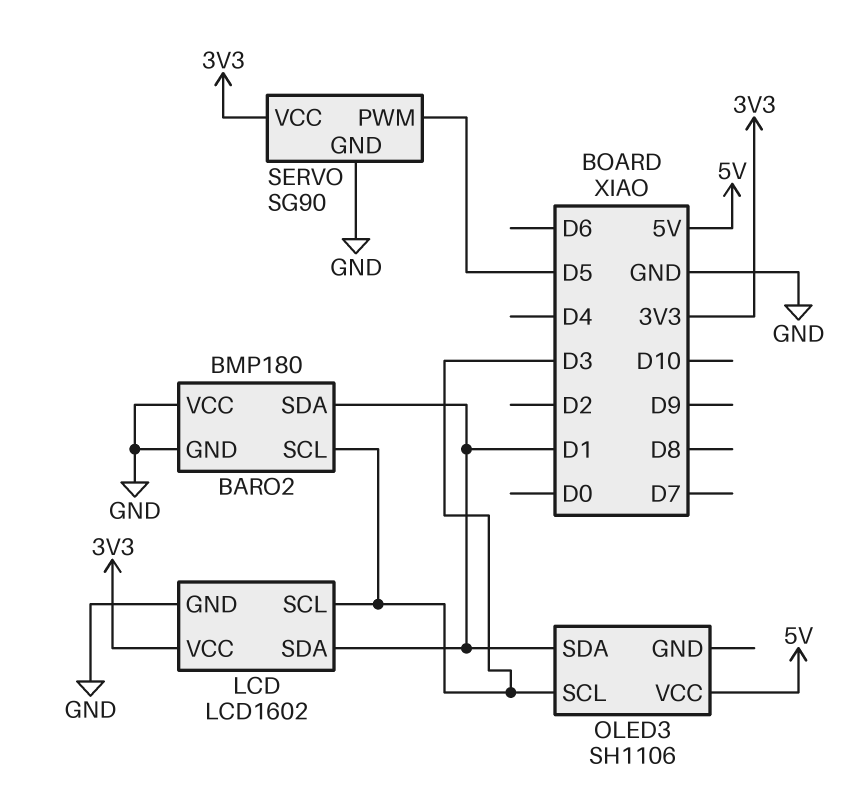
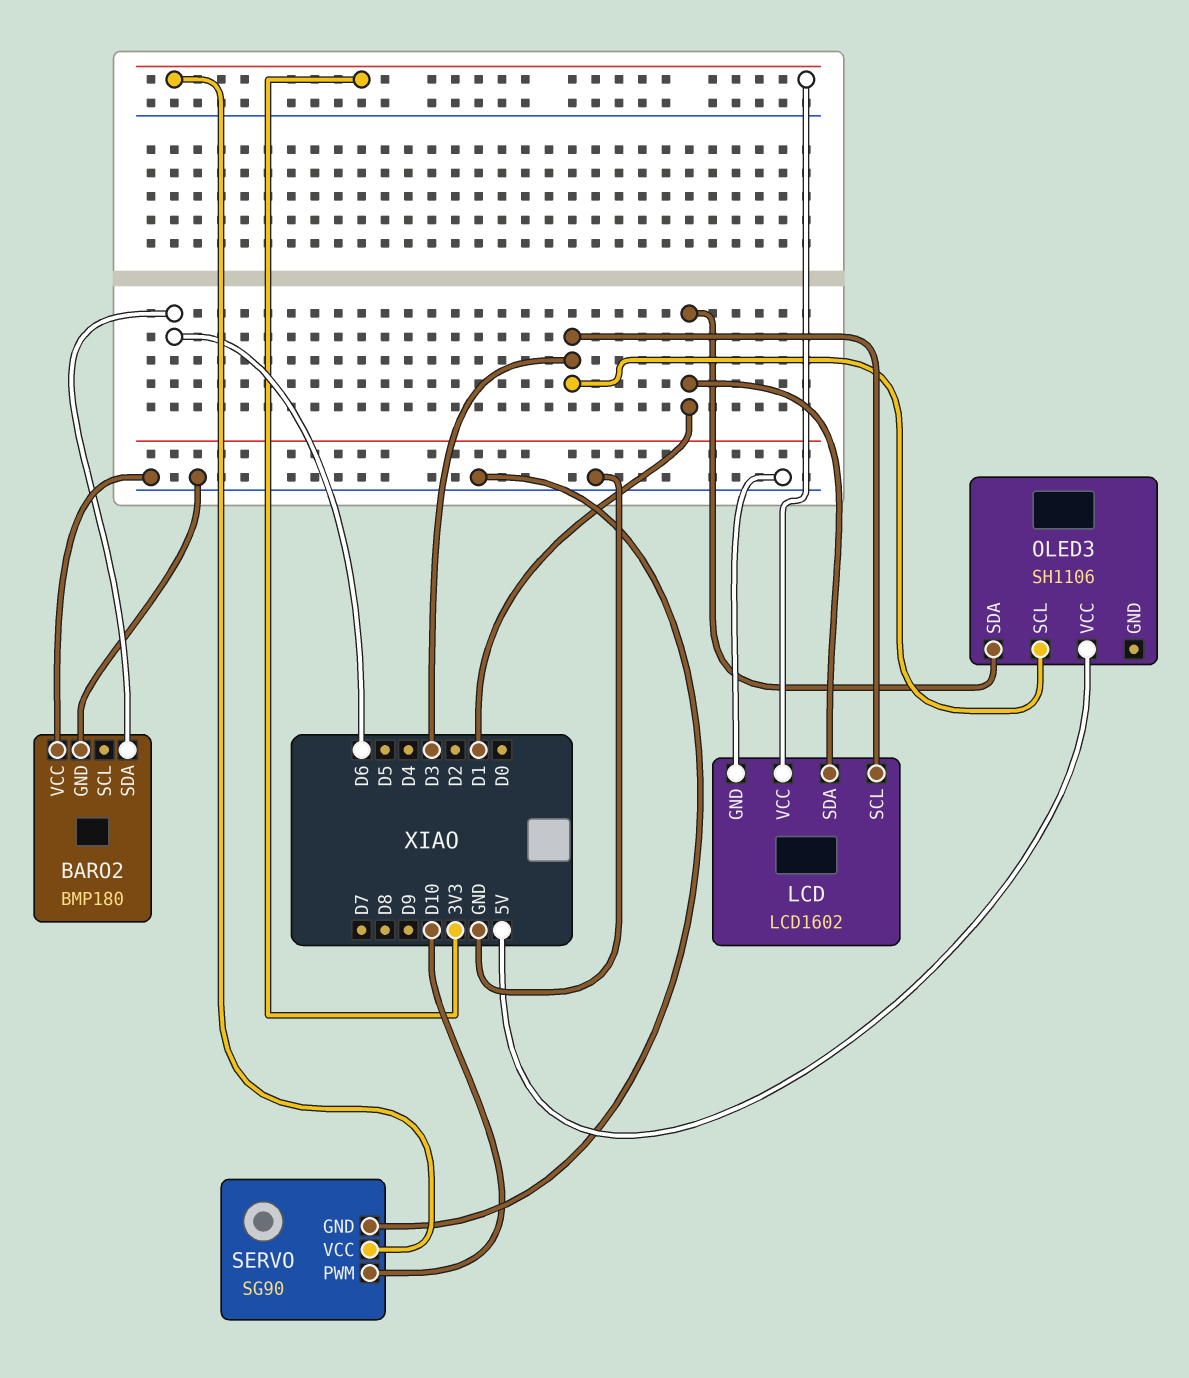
BARO2 pin SCL: D3 -> none
BARO2 pin SDA: D1 -> D6
SERVO pin PWM: D5 -> D10

